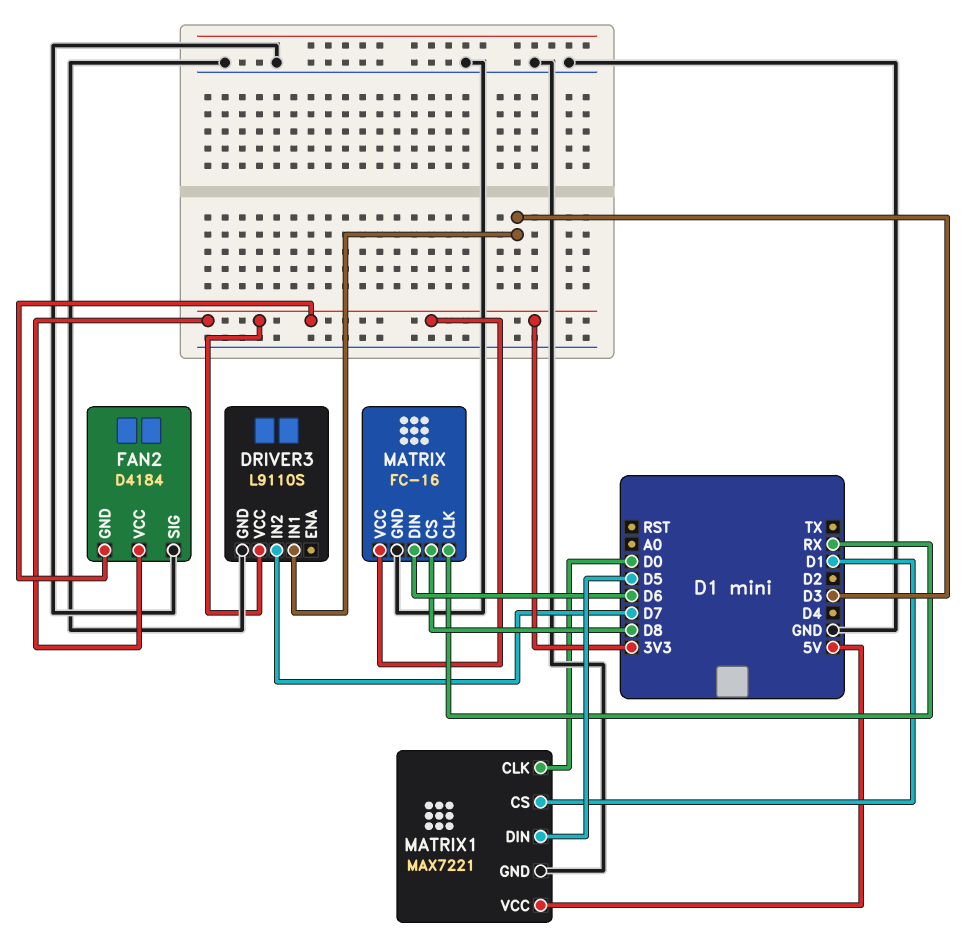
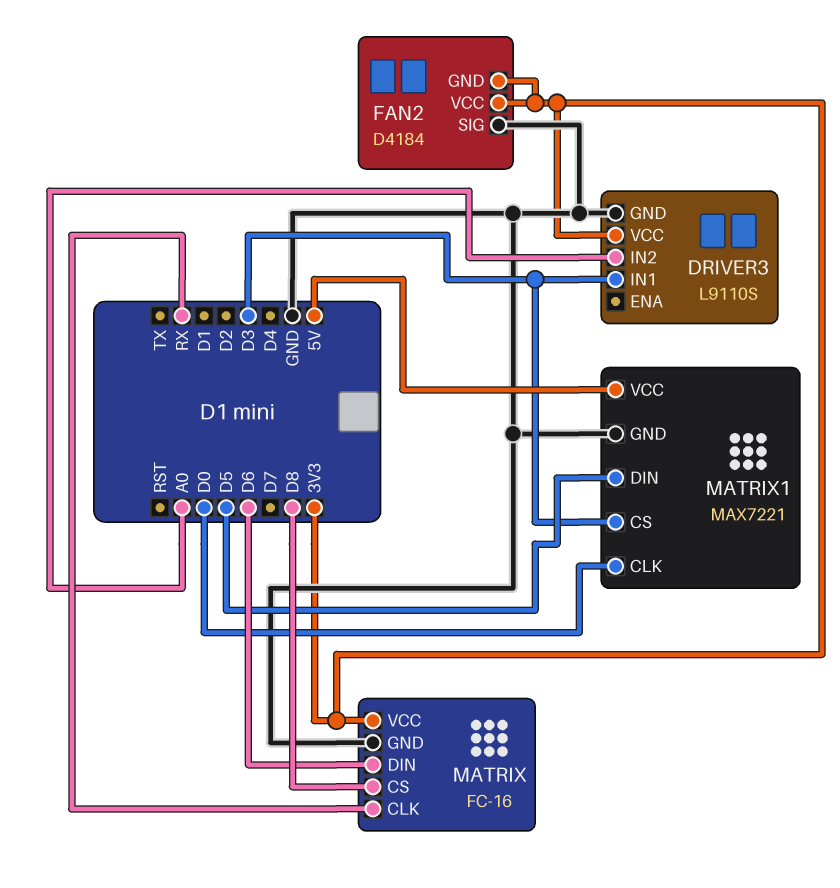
DRIVER3 pin IN2: D7 -> A0
MATRIX1 pin CS: D1 -> D3

